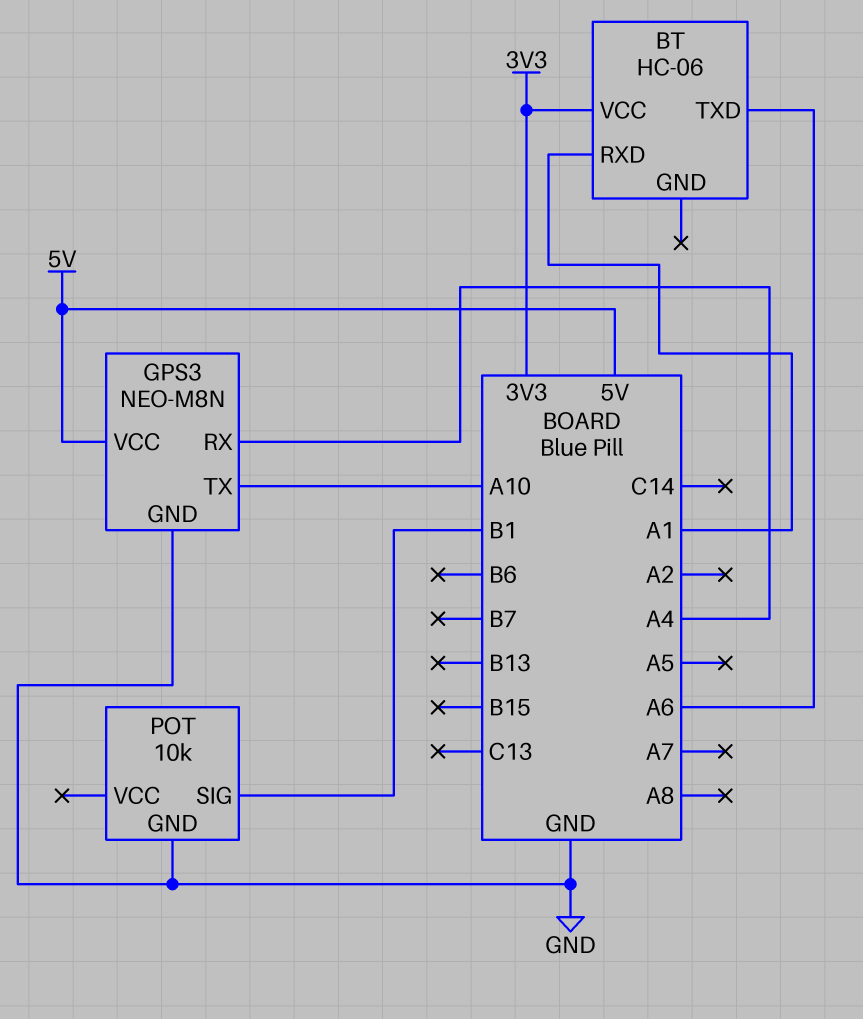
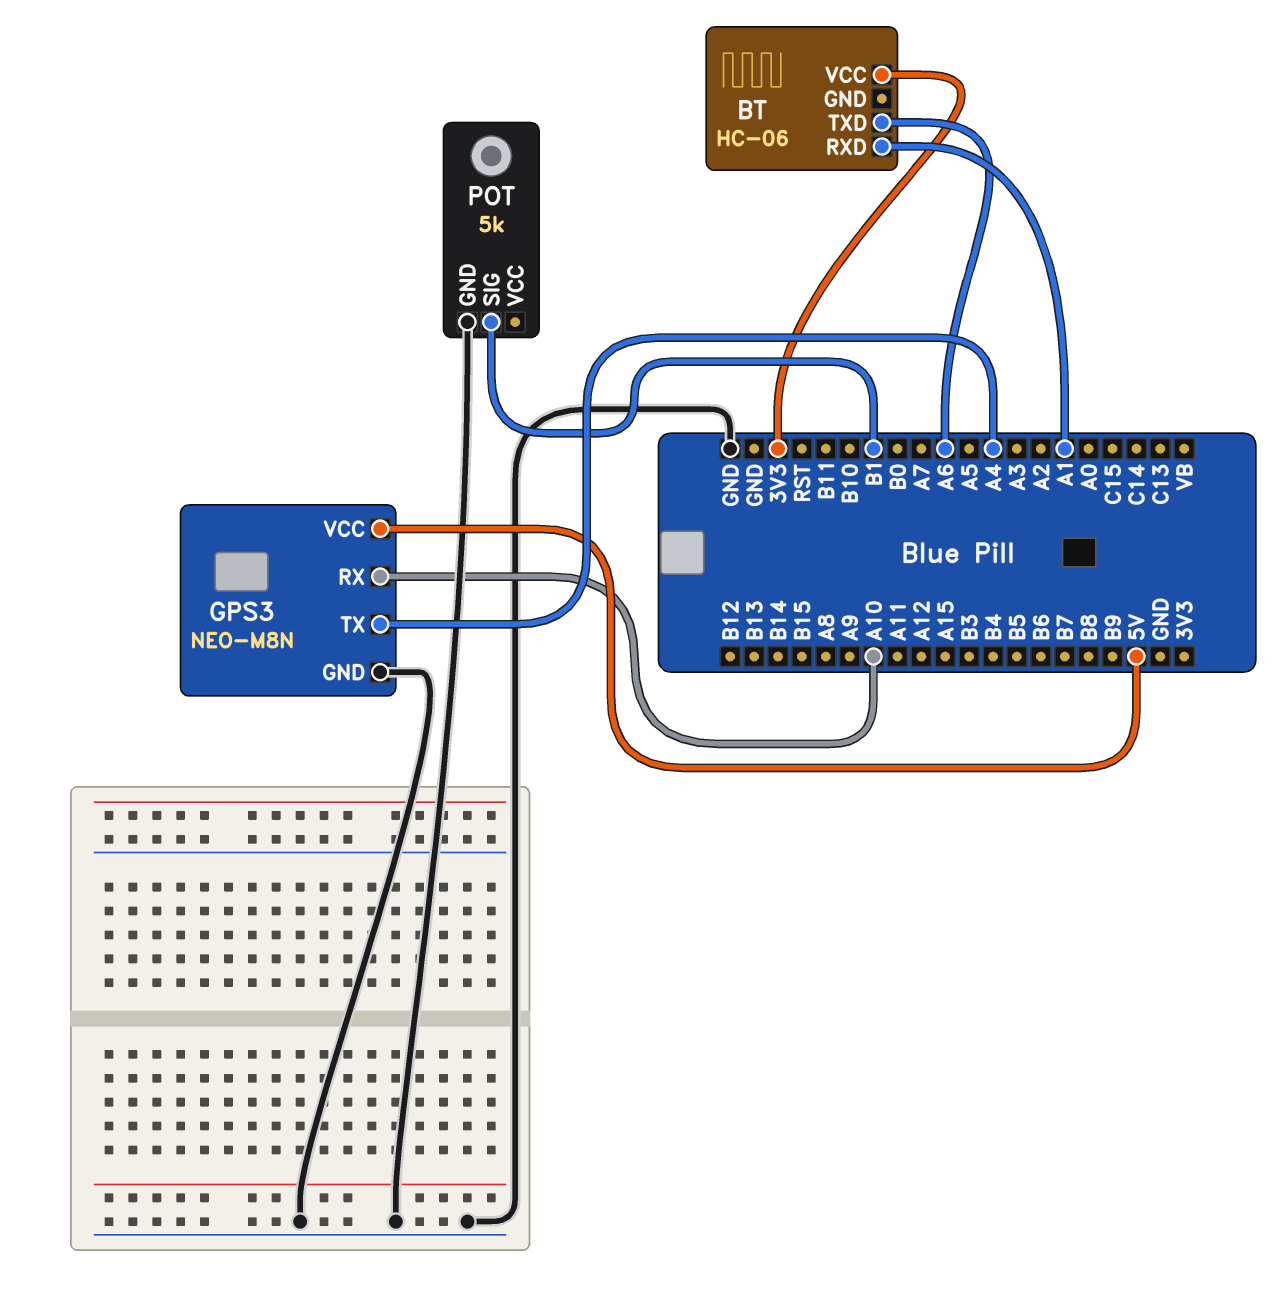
GPS3 pin RX: A4 -> A10
GPS3 pin TX: A10 -> A4
POT: 10k -> 5k

